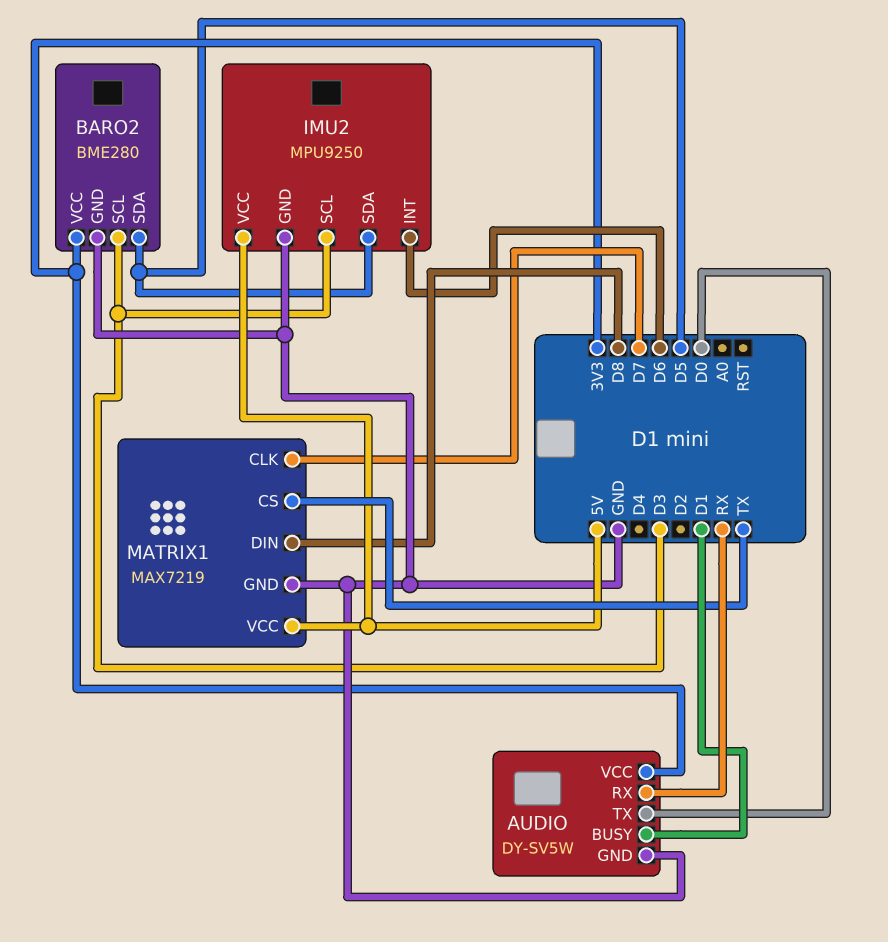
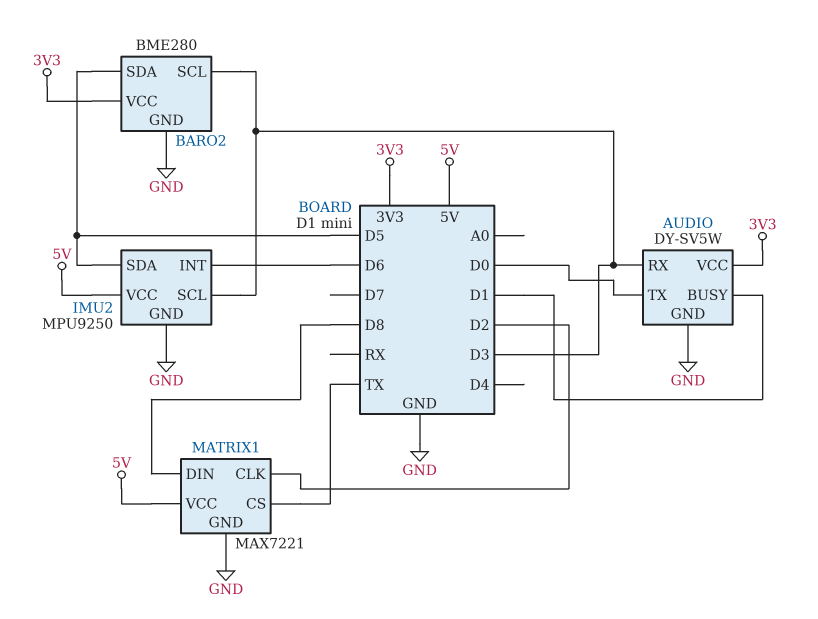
AUDIO pin RX: RX -> D3
MATRIX1: MAX7219 -> MAX7221
MATRIX1 pin CLK: D7 -> D2

